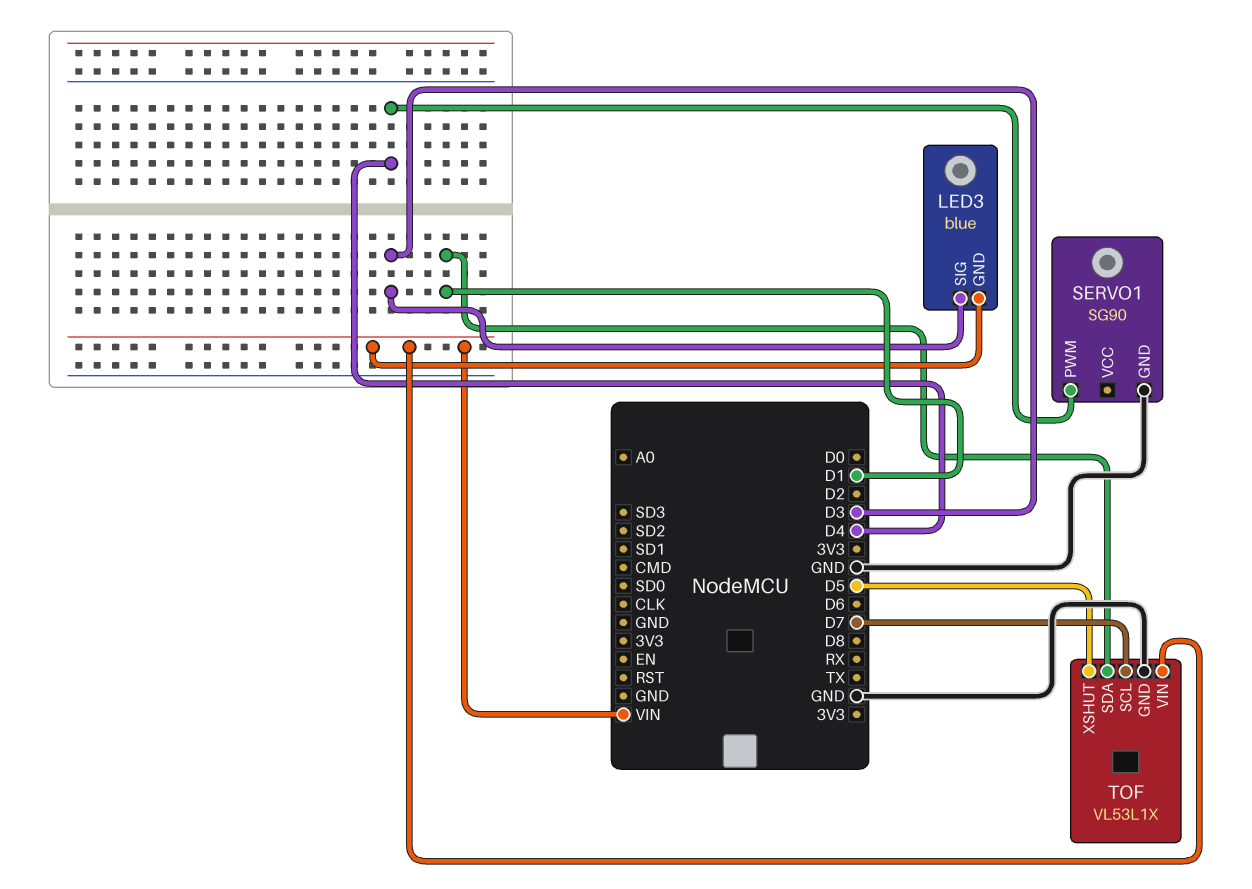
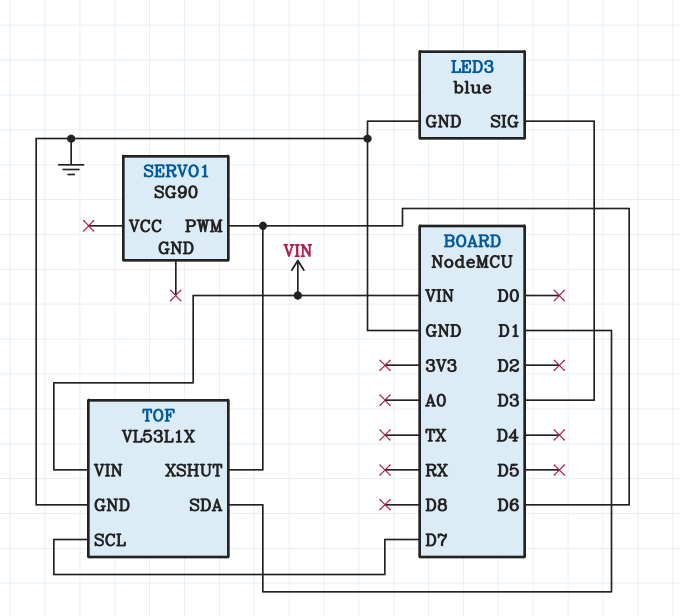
LED3 pin GND: VIN -> GND
SERVO1 pin GND: GND -> none
SERVO1 pin PWM: D4 -> D6
TOF pin XSHUT: D5 -> D6

